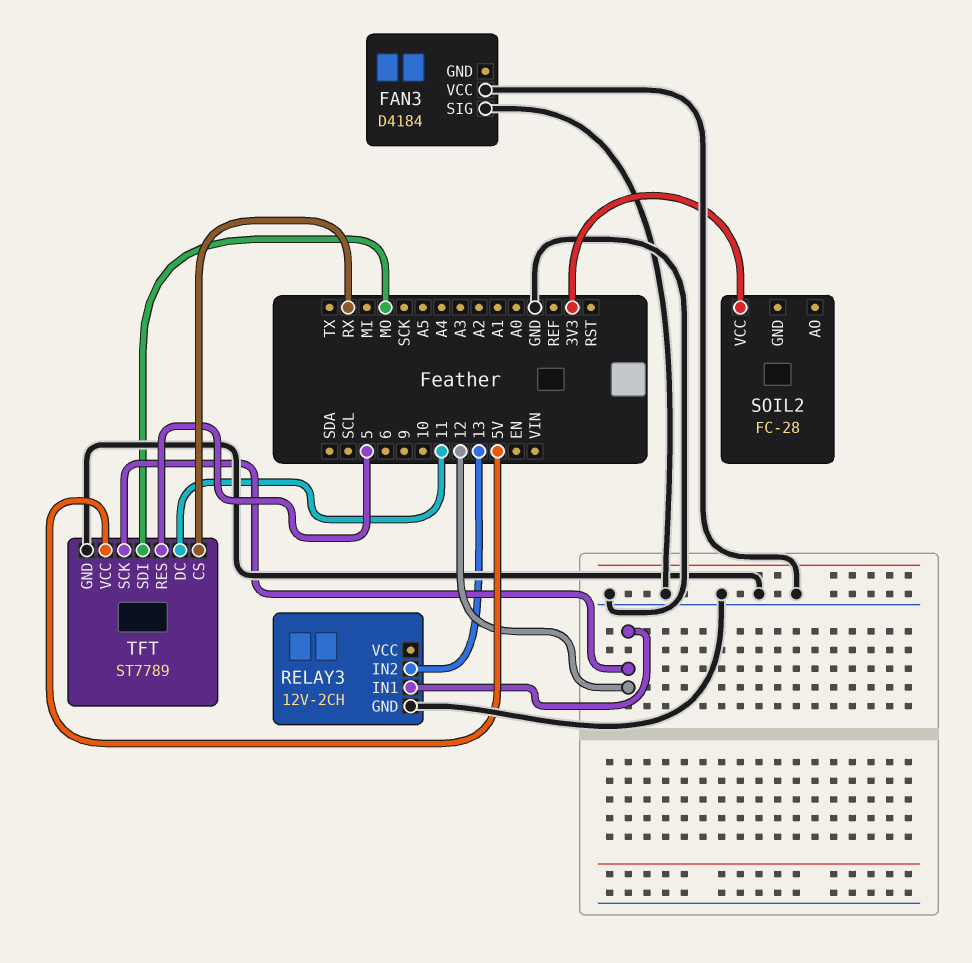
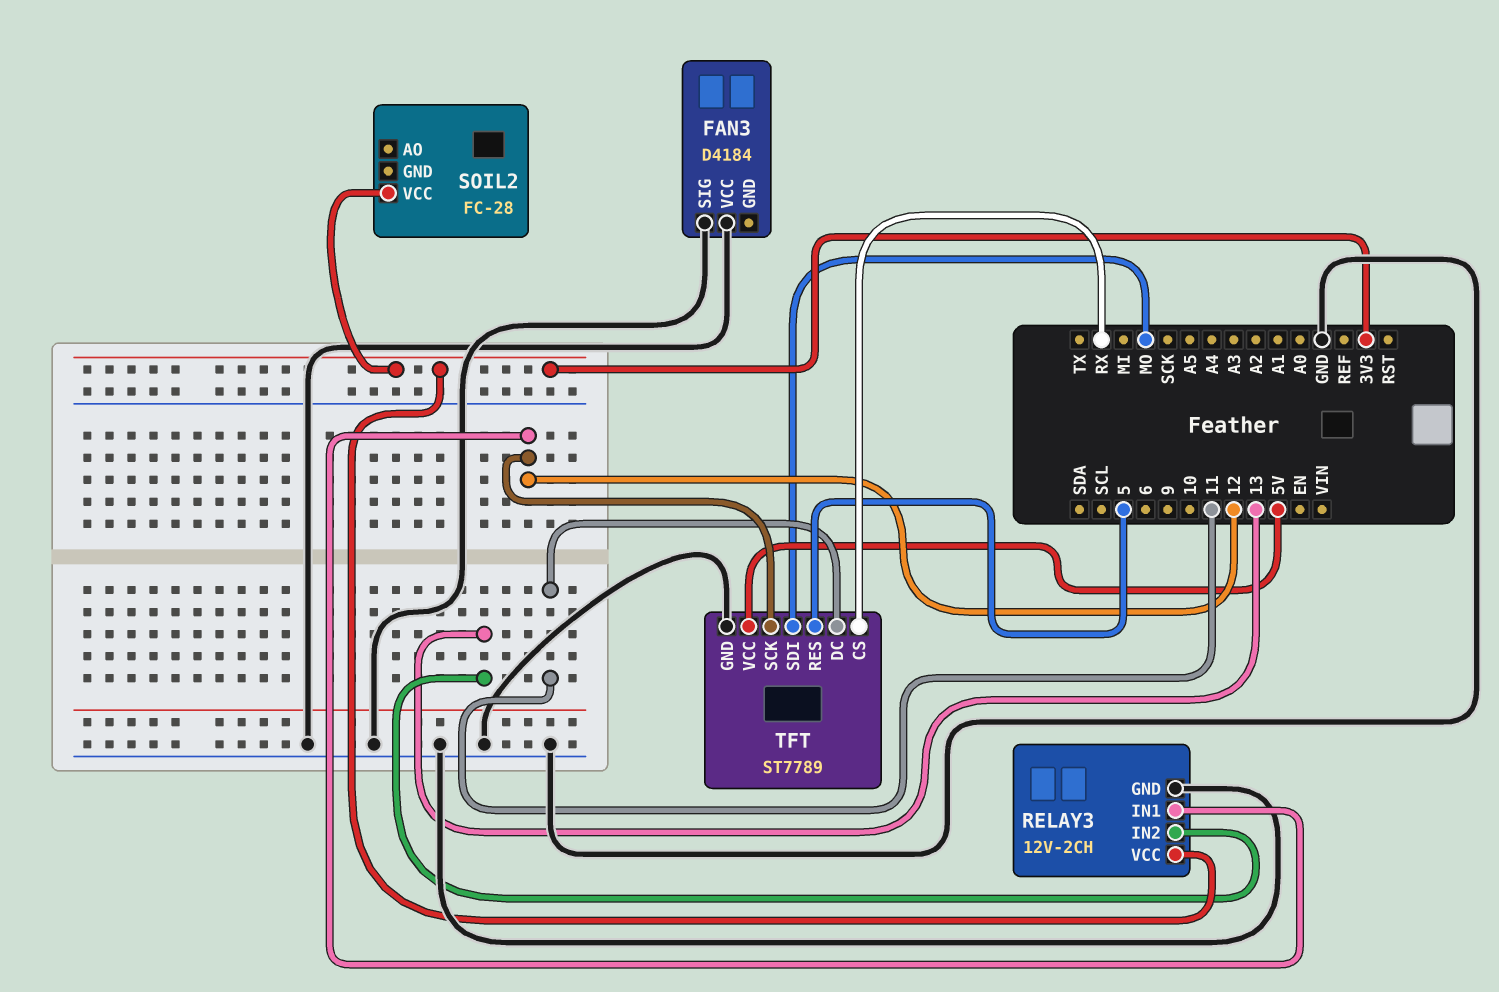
RELAY3 pin VCC: none -> 3V3

